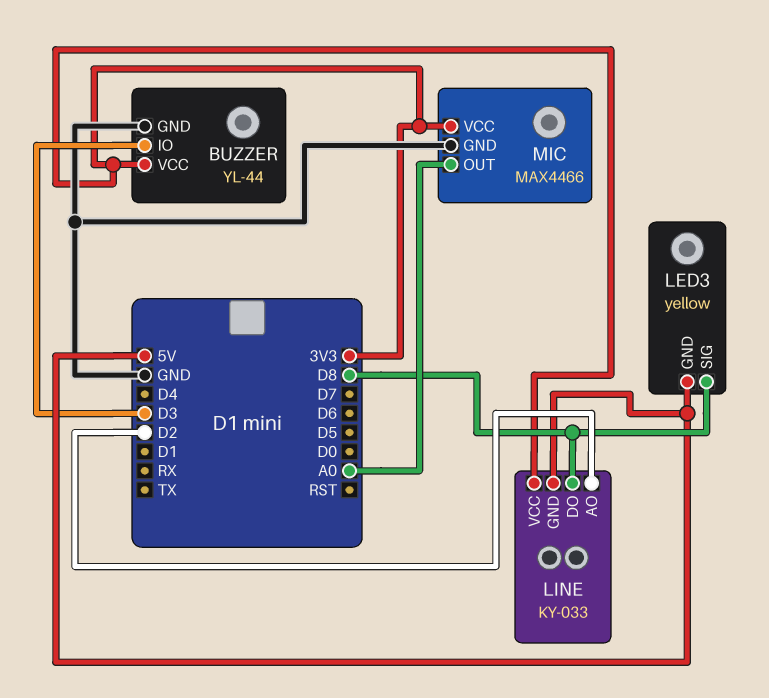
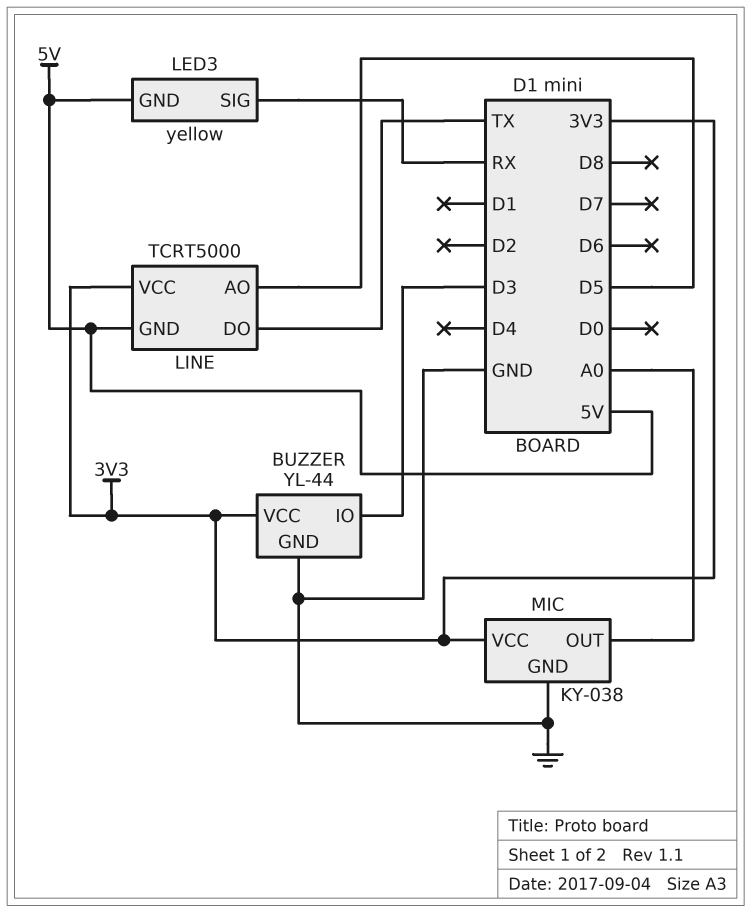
LED3 pin SIG: D8 -> RX
LINE: KY-033 -> TCRT5000
LINE pin AO: D2 -> D5
LINE pin DO: D8 -> TX
MIC: MAX4466 -> KY-038

